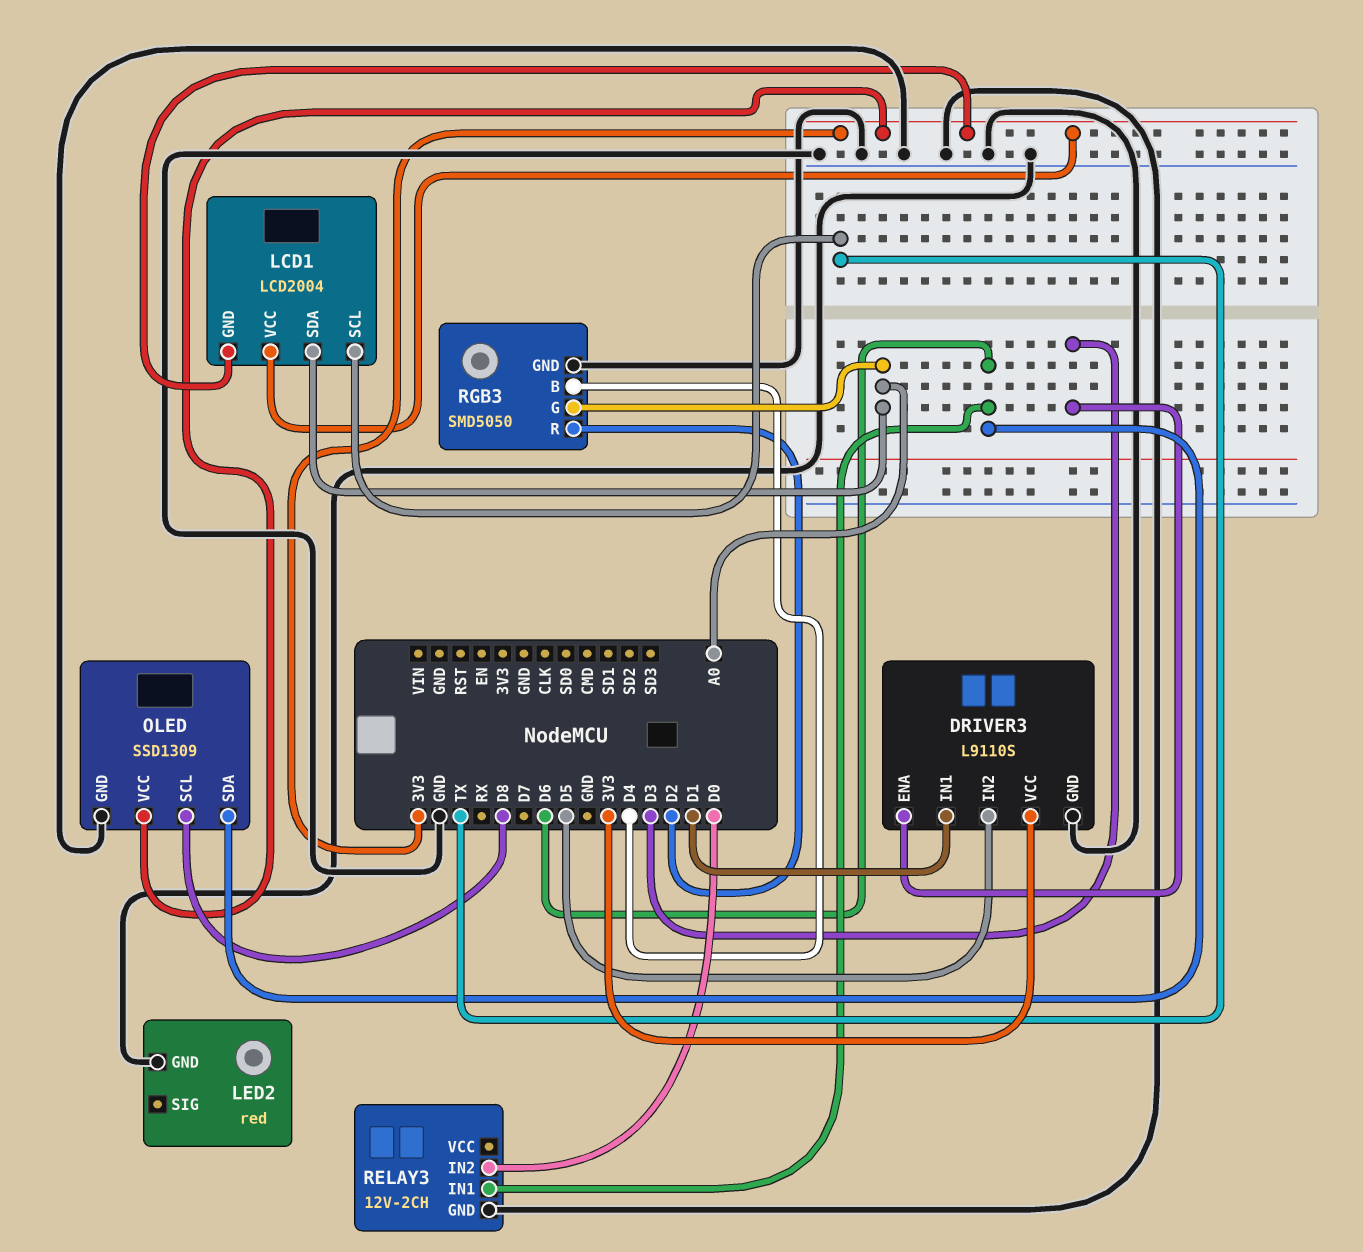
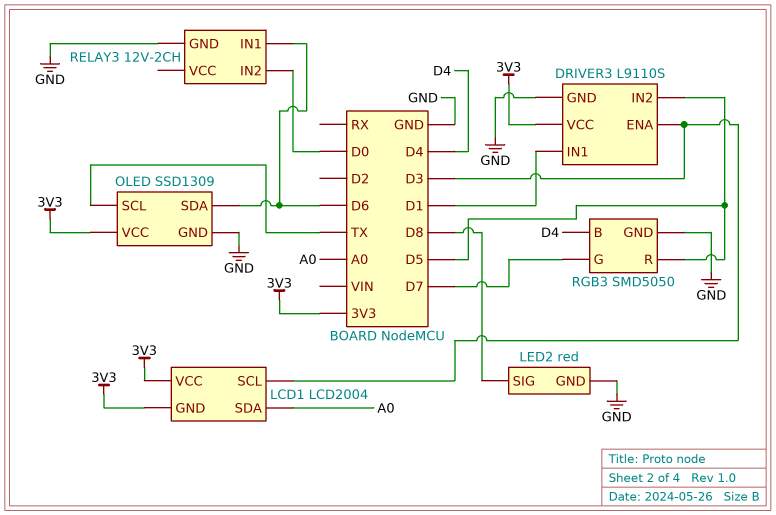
LCD1 pin SCL: TX -> D3
LED2 pin SIG: none -> D8
OLED pin SCL: D8 -> TX
RGB3 pin G: A0 -> D7
RGB3 pin R: D2 -> D5

